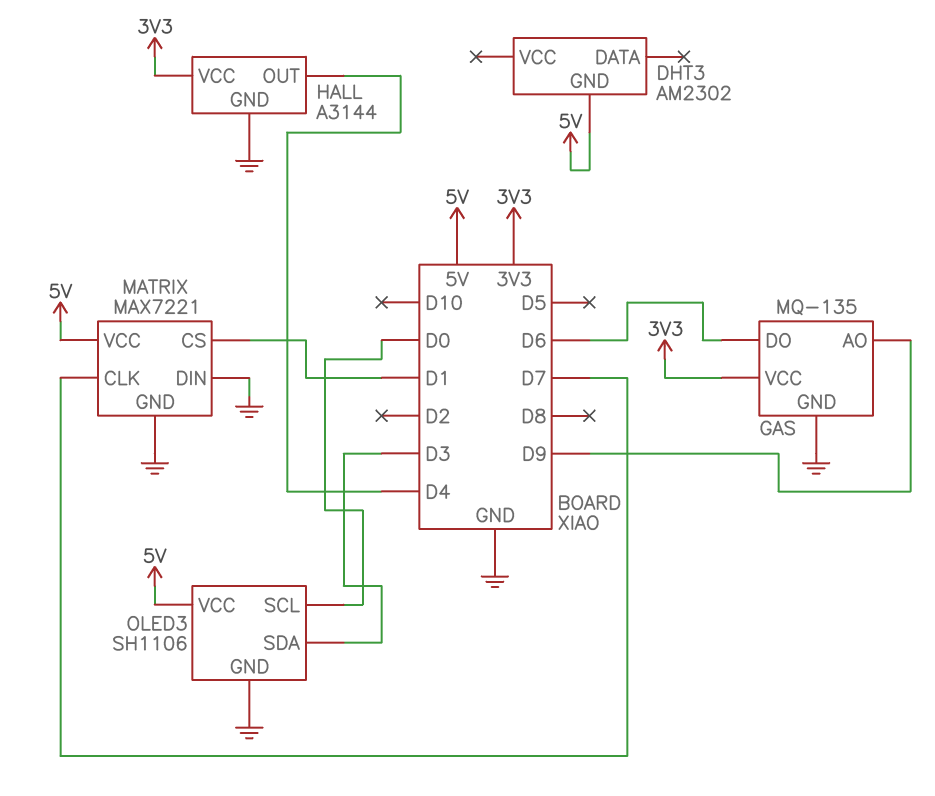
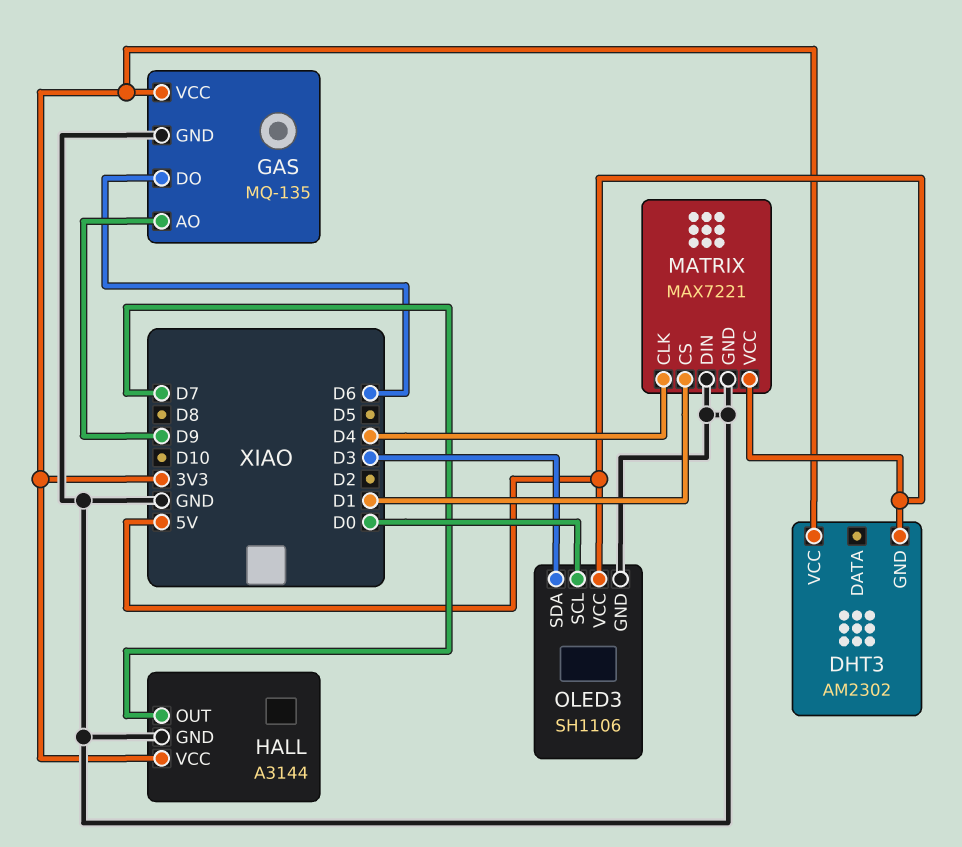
DHT3 pin VCC: none -> 3V3
HALL pin OUT: D4 -> D7
MATRIX pin CLK: D7 -> D4

